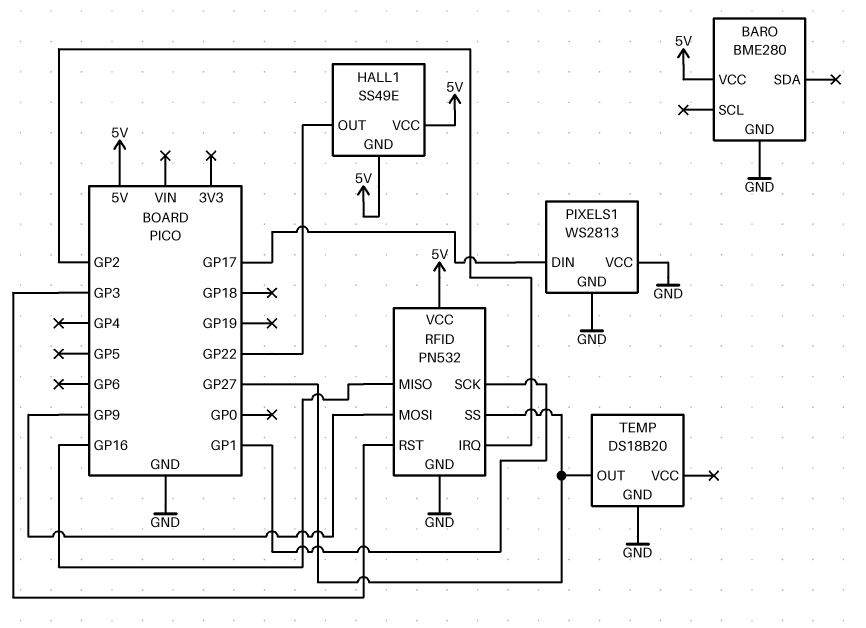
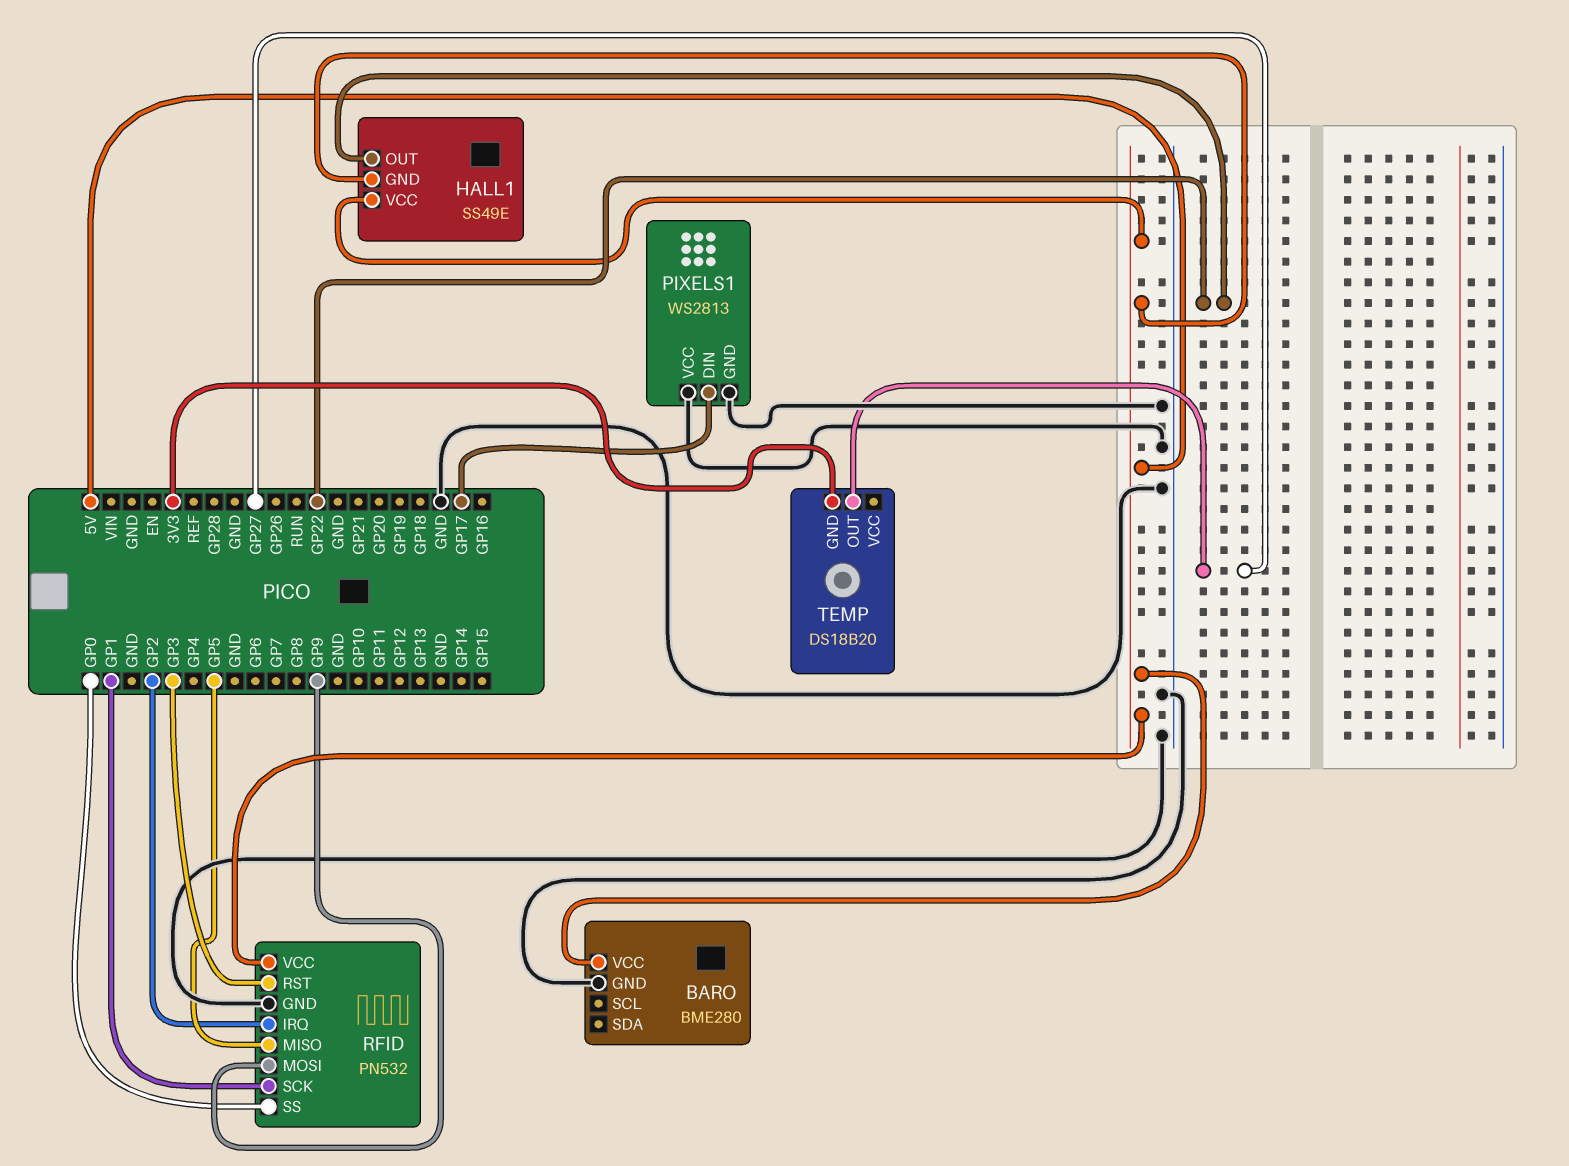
RFID pin MISO: GP16 -> GP5
RFID pin SS: GP27 -> GP0
TEMP pin GND: GND -> 3V3

